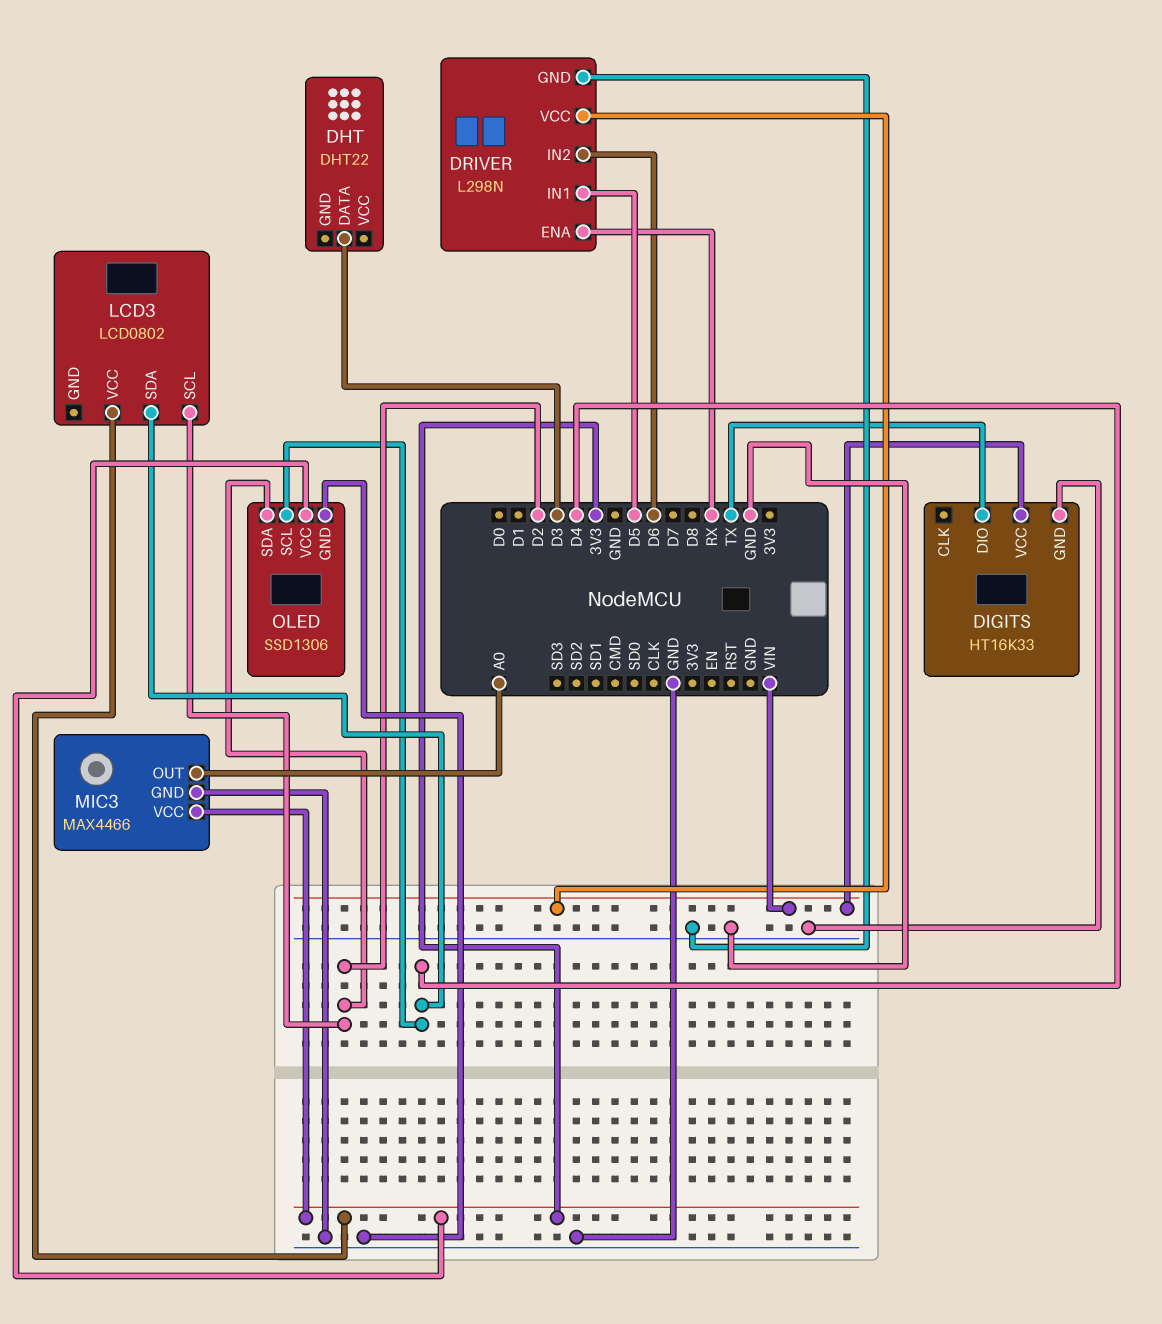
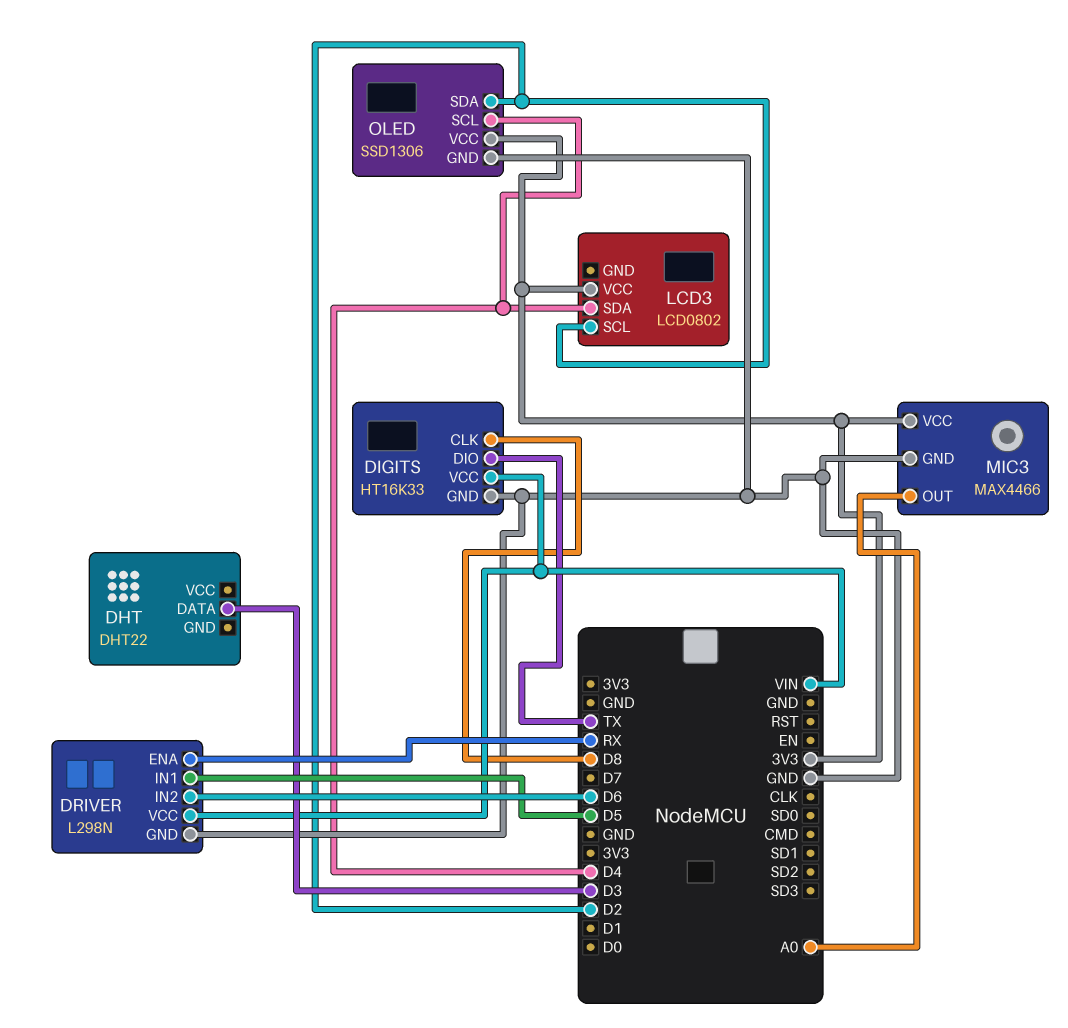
DIGITS pin CLK: none -> D8

